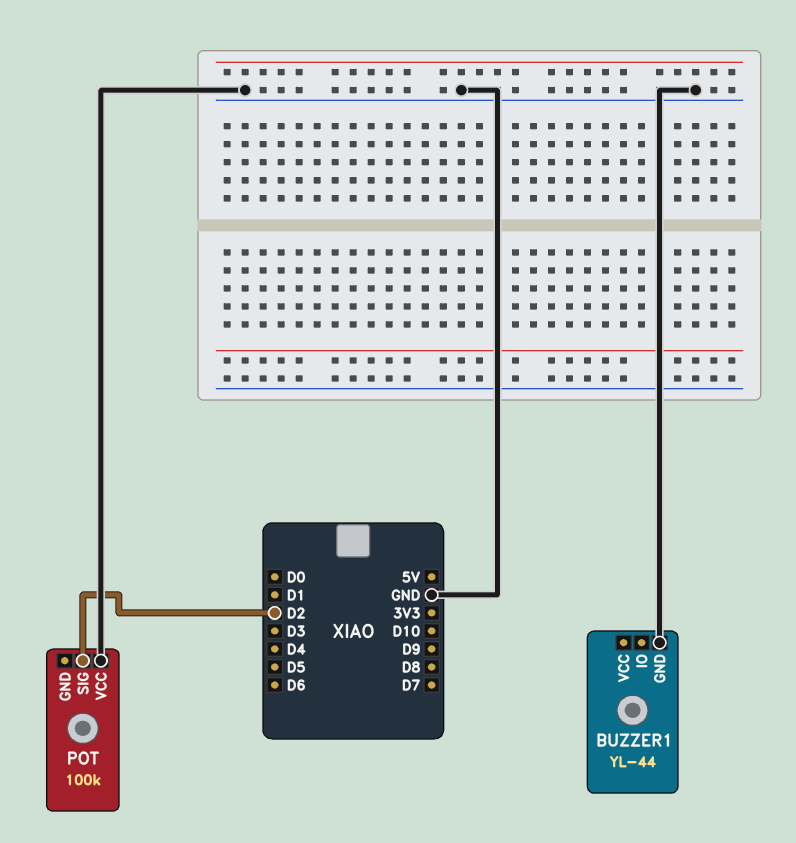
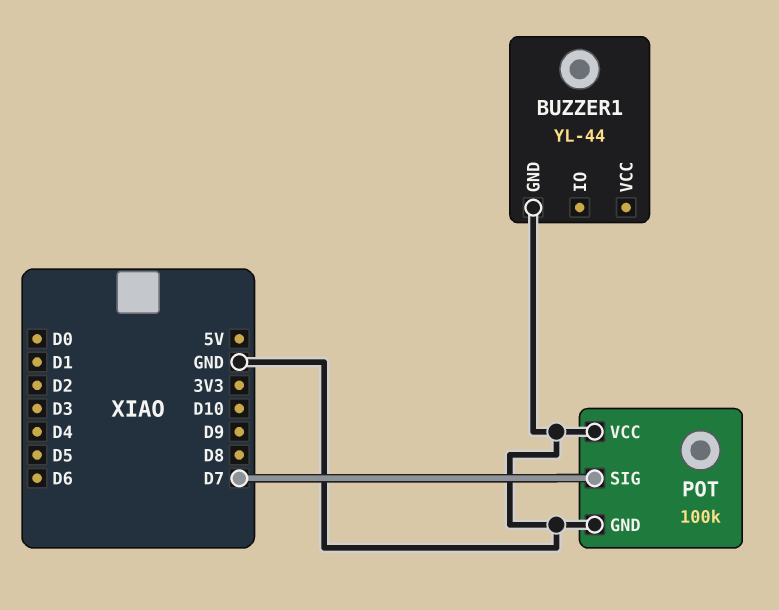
POT pin GND: none -> GND
POT pin SIG: D2 -> D7

